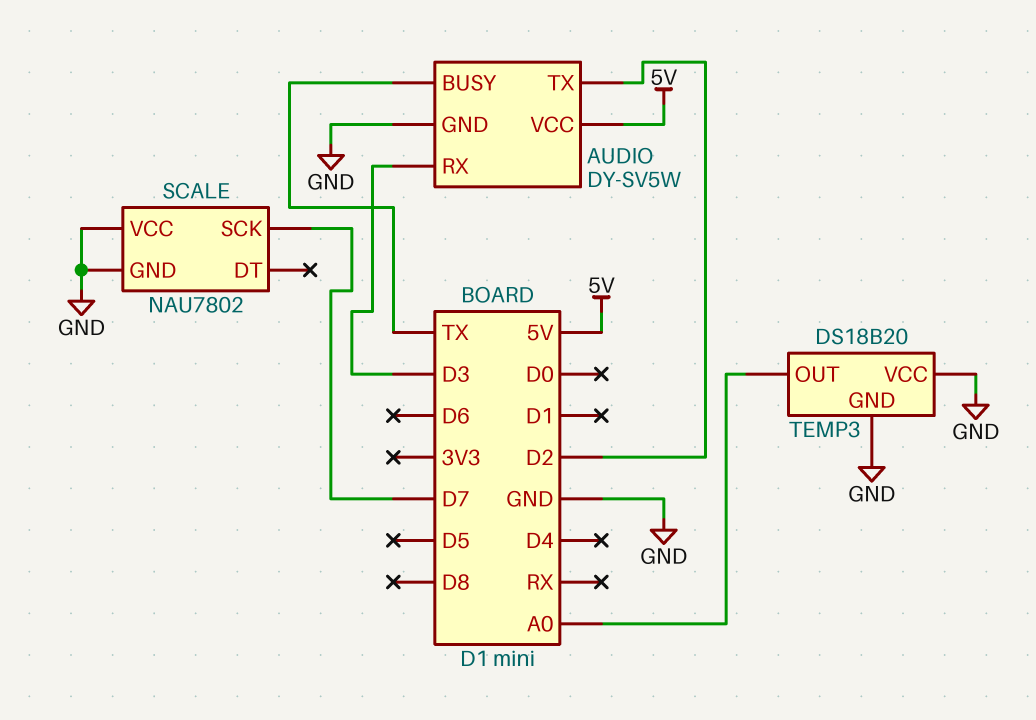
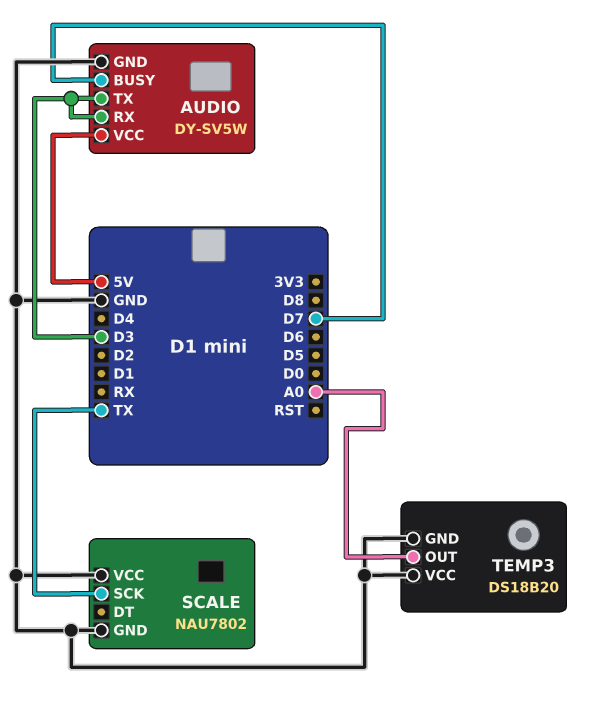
AUDIO pin BUSY: TX -> D7
AUDIO pin TX: D2 -> D3
SCALE pin SCK: D7 -> TX

